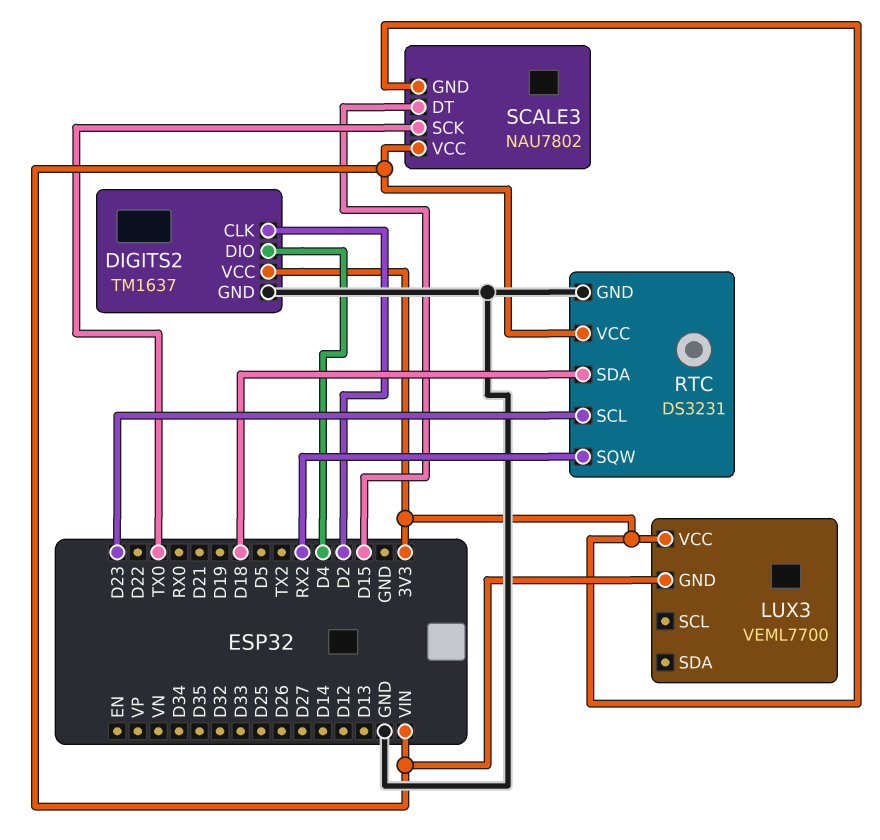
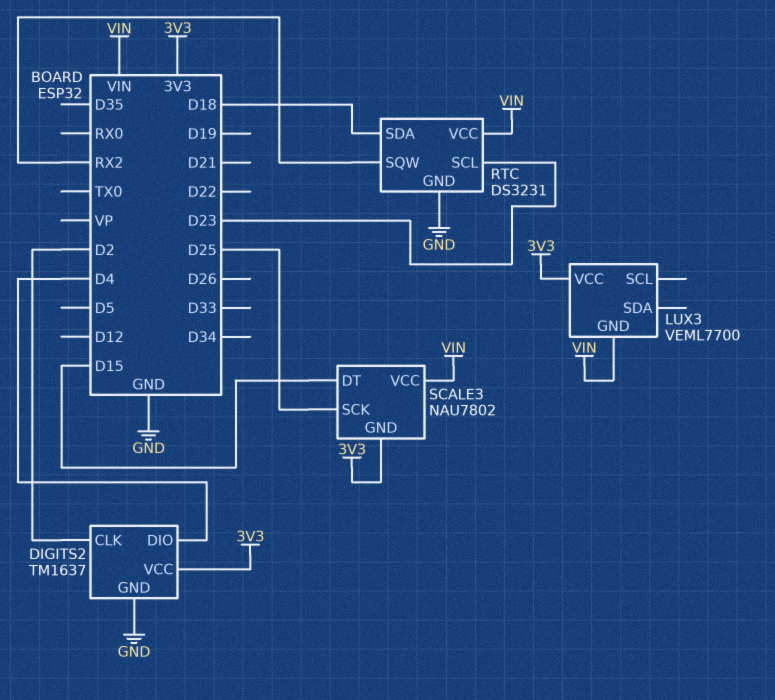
SCALE3 pin SCK: TX0 -> D25

